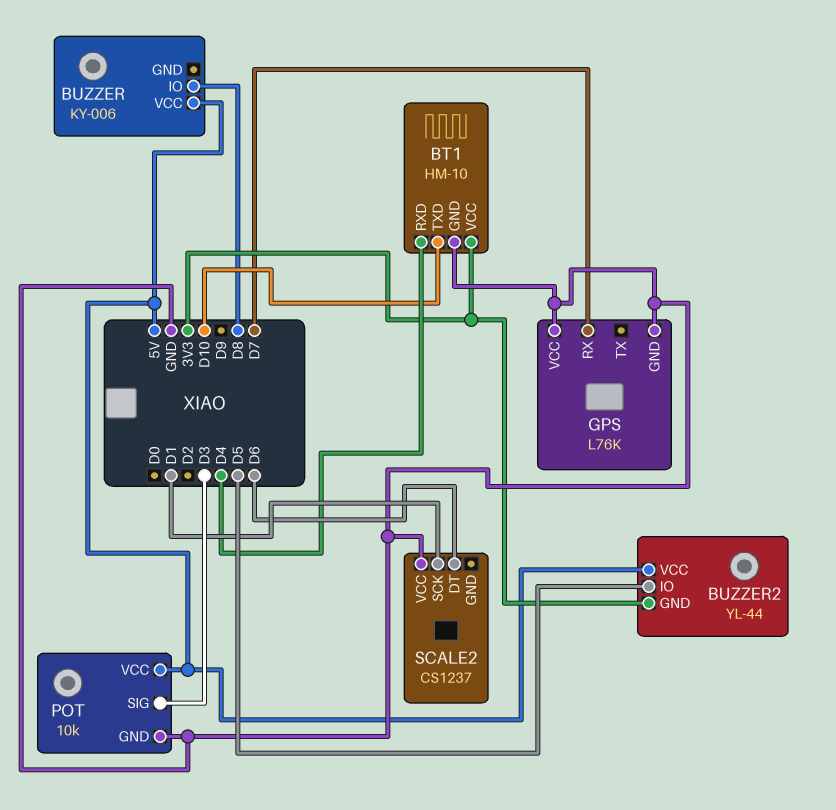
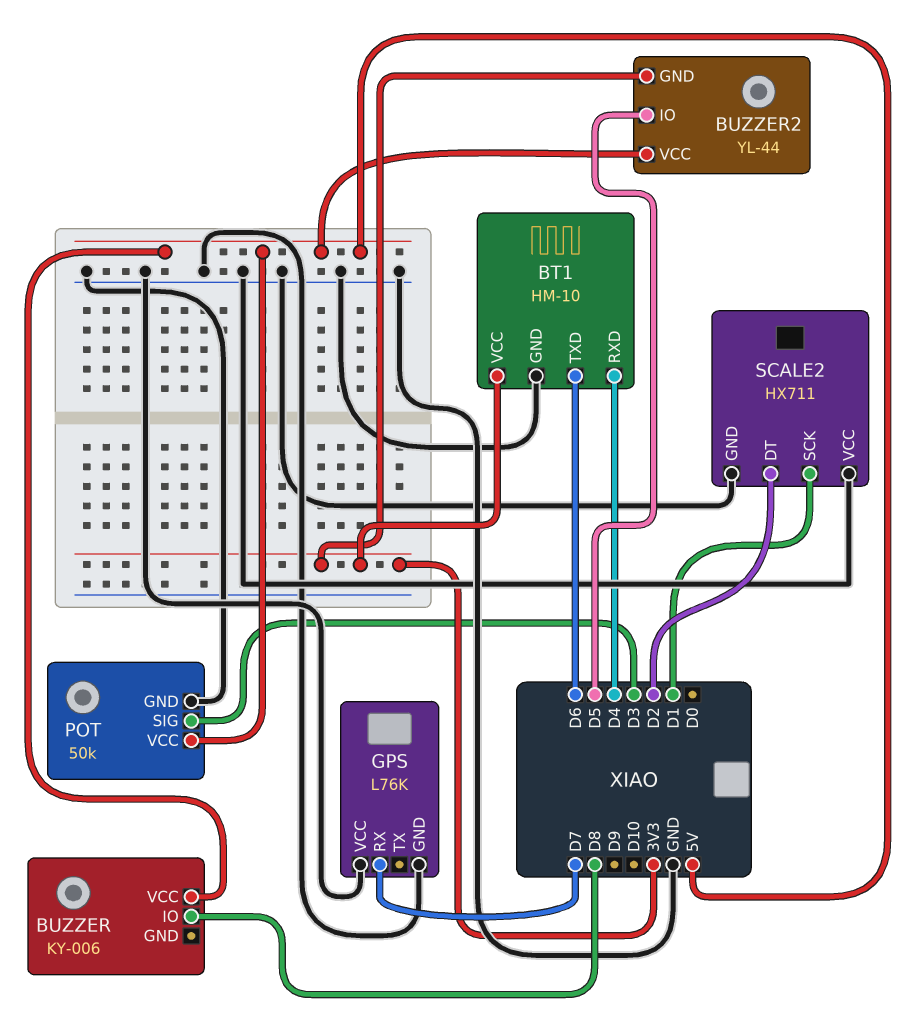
BT1 pin TXD: D10 -> D6
POT: 10k -> 50k
SCALE2: CS1237 -> HX711
SCALE2 pin DT: D6 -> D2
SCALE2 pin GND: none -> GND

